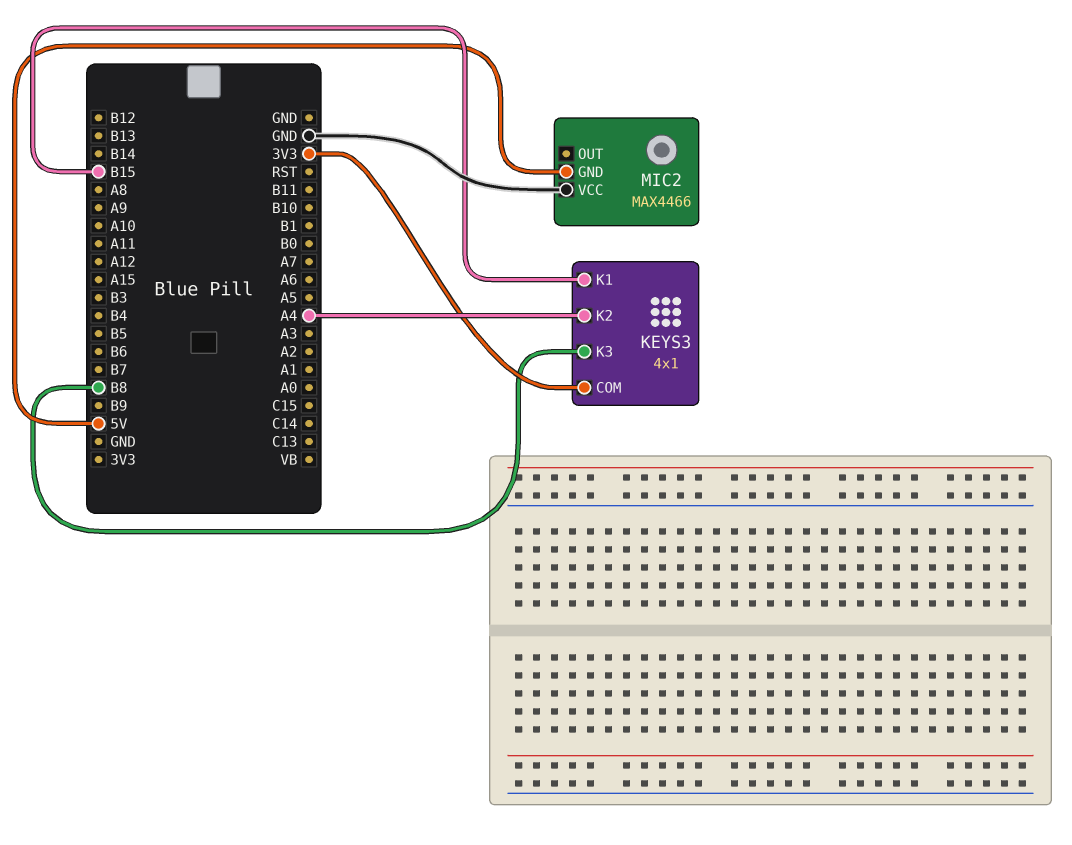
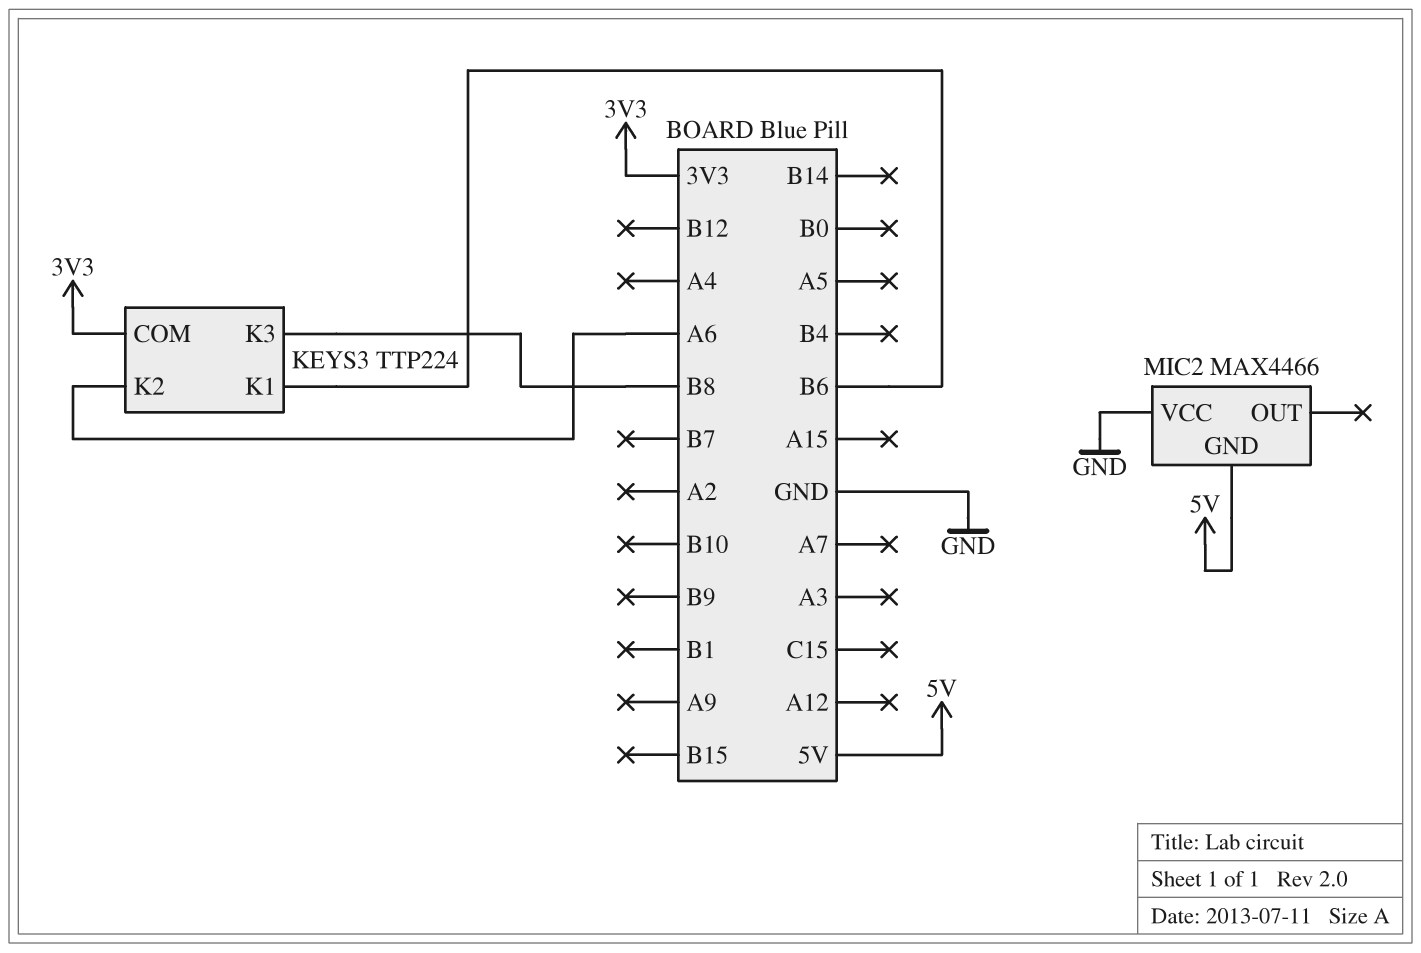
KEYS3: 4x1 -> TTP224
KEYS3 pin K1: B15 -> B6
KEYS3 pin K2: A4 -> A6

